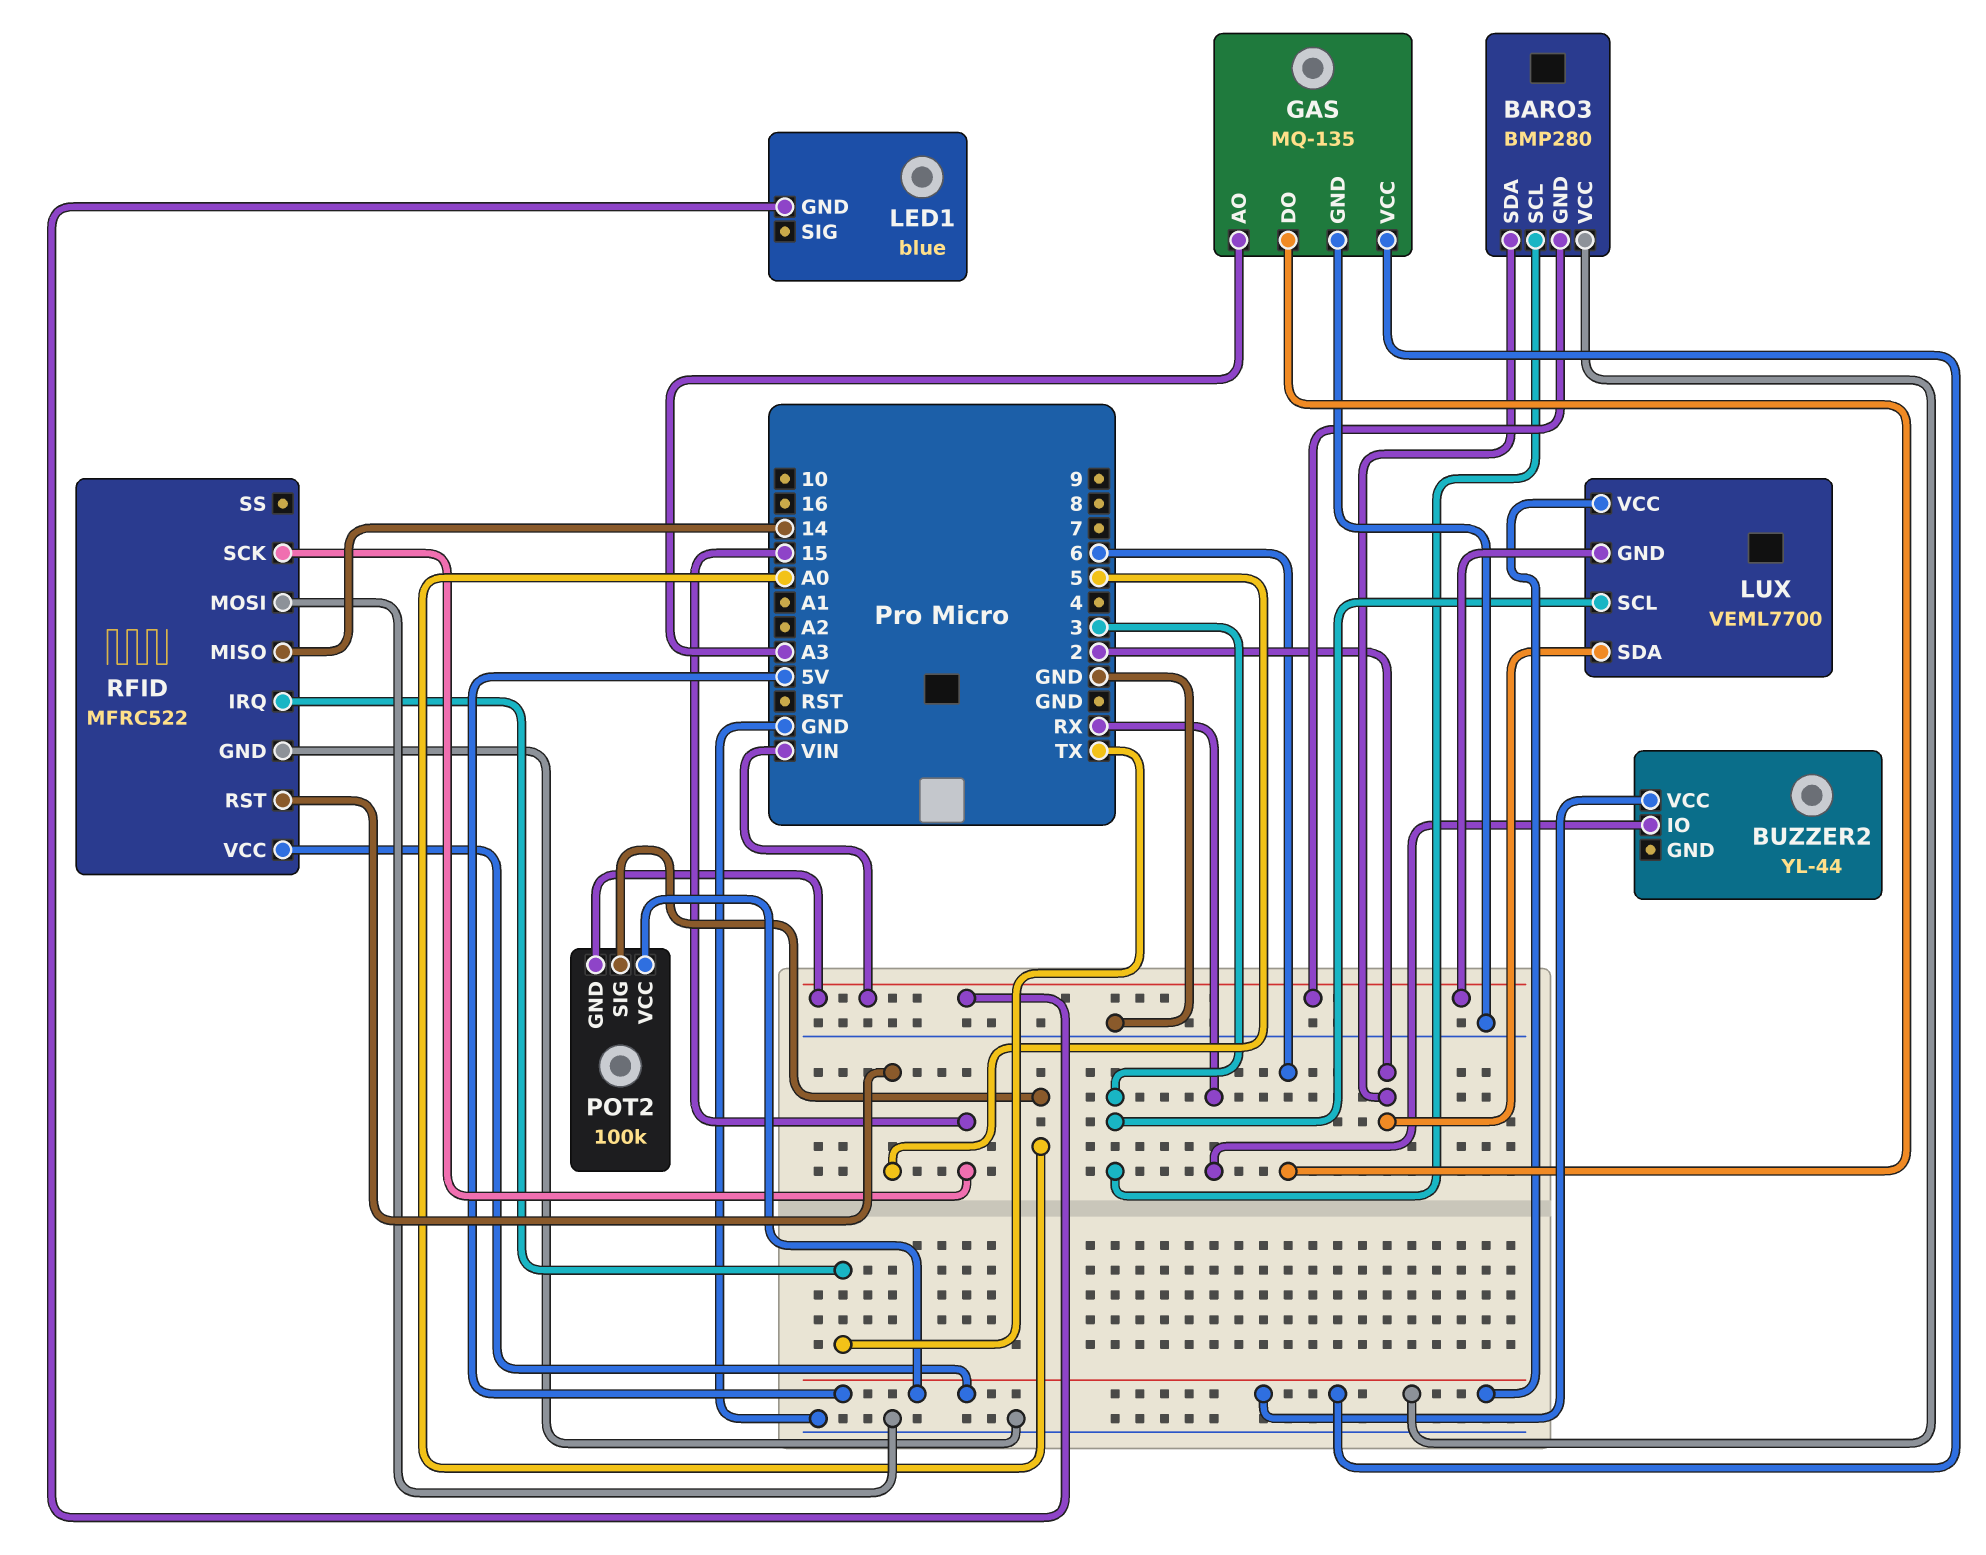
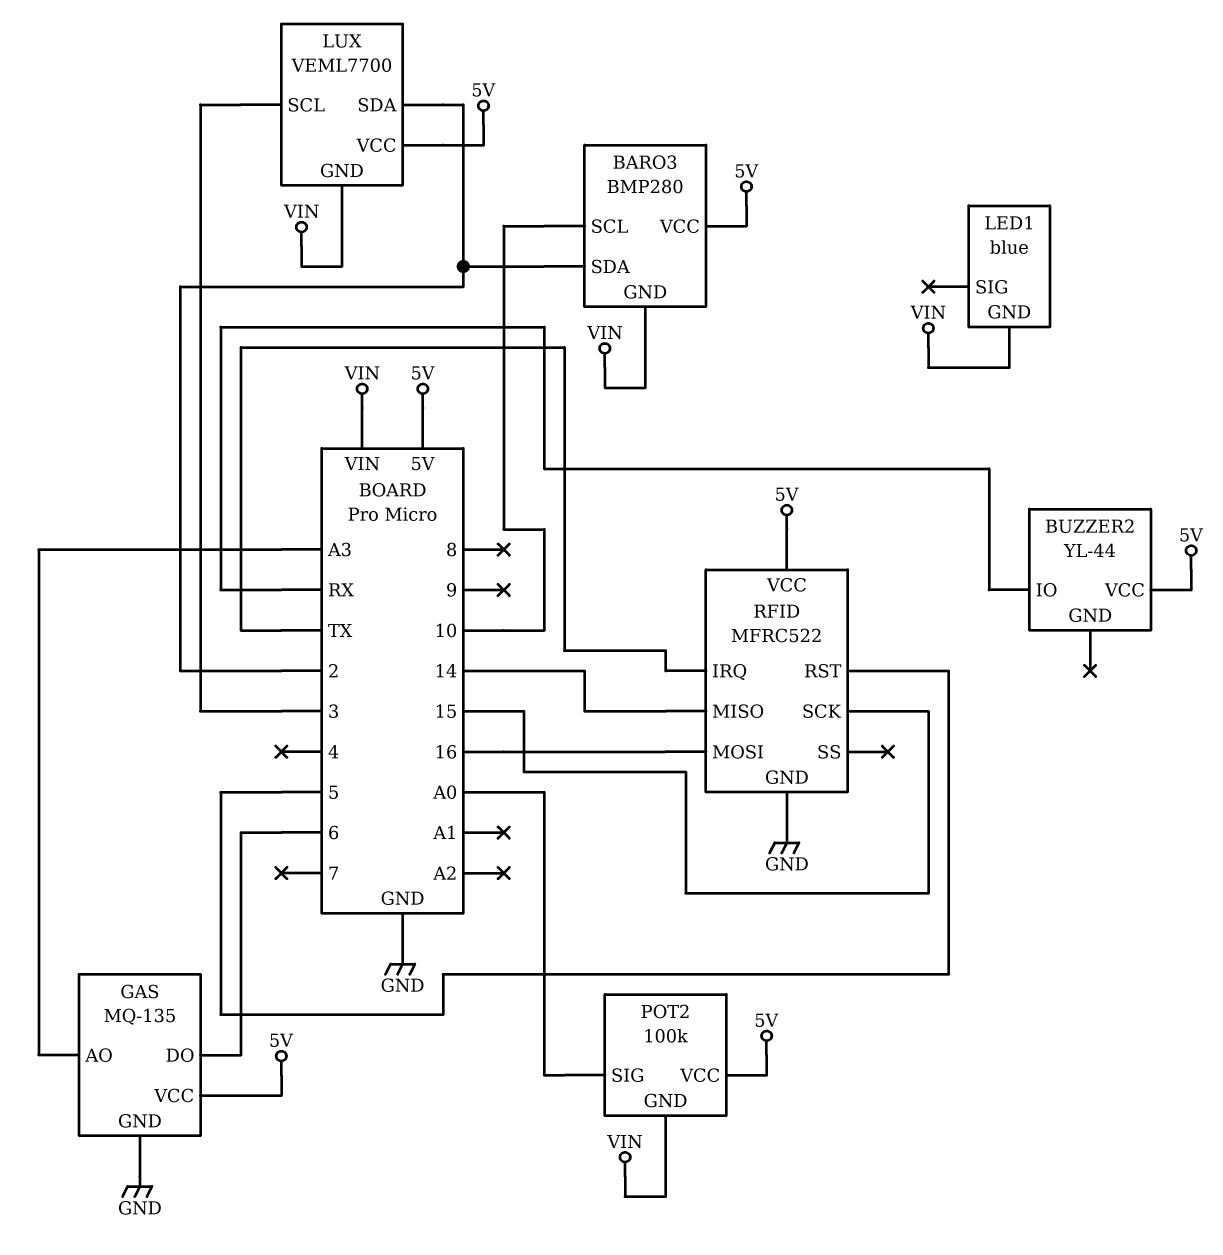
BARO3 pin SCL: 3 -> 10
RFID pin MOSI: GND -> 16

